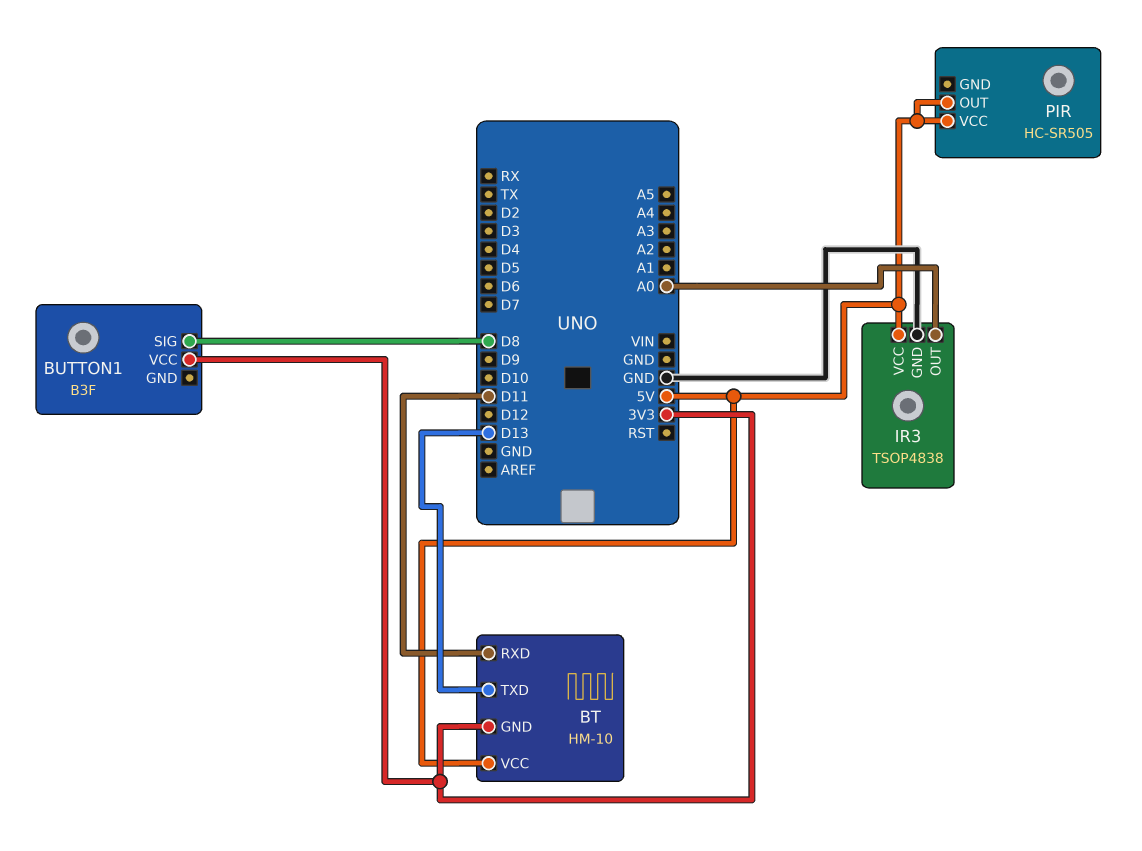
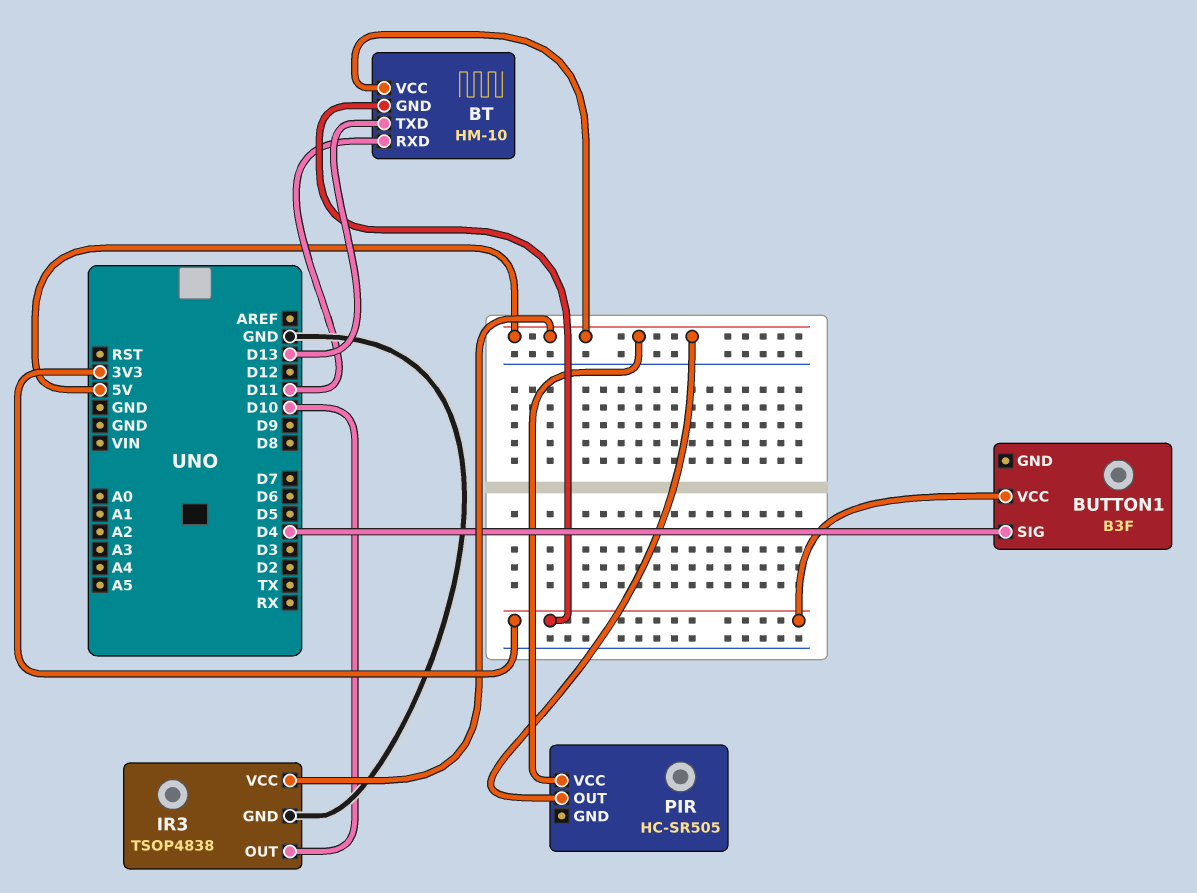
BUTTON1 pin SIG: D8 -> D4
IR3 pin OUT: A0 -> D10

